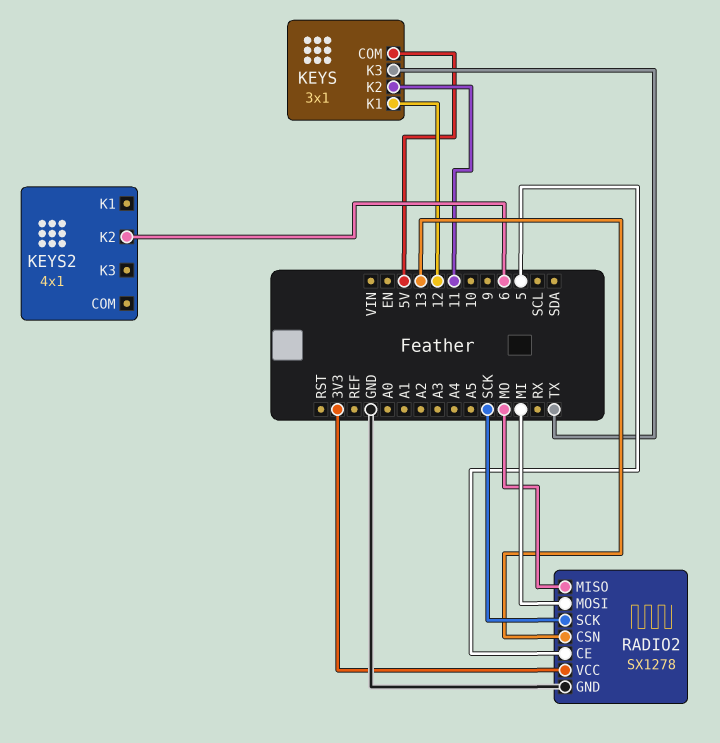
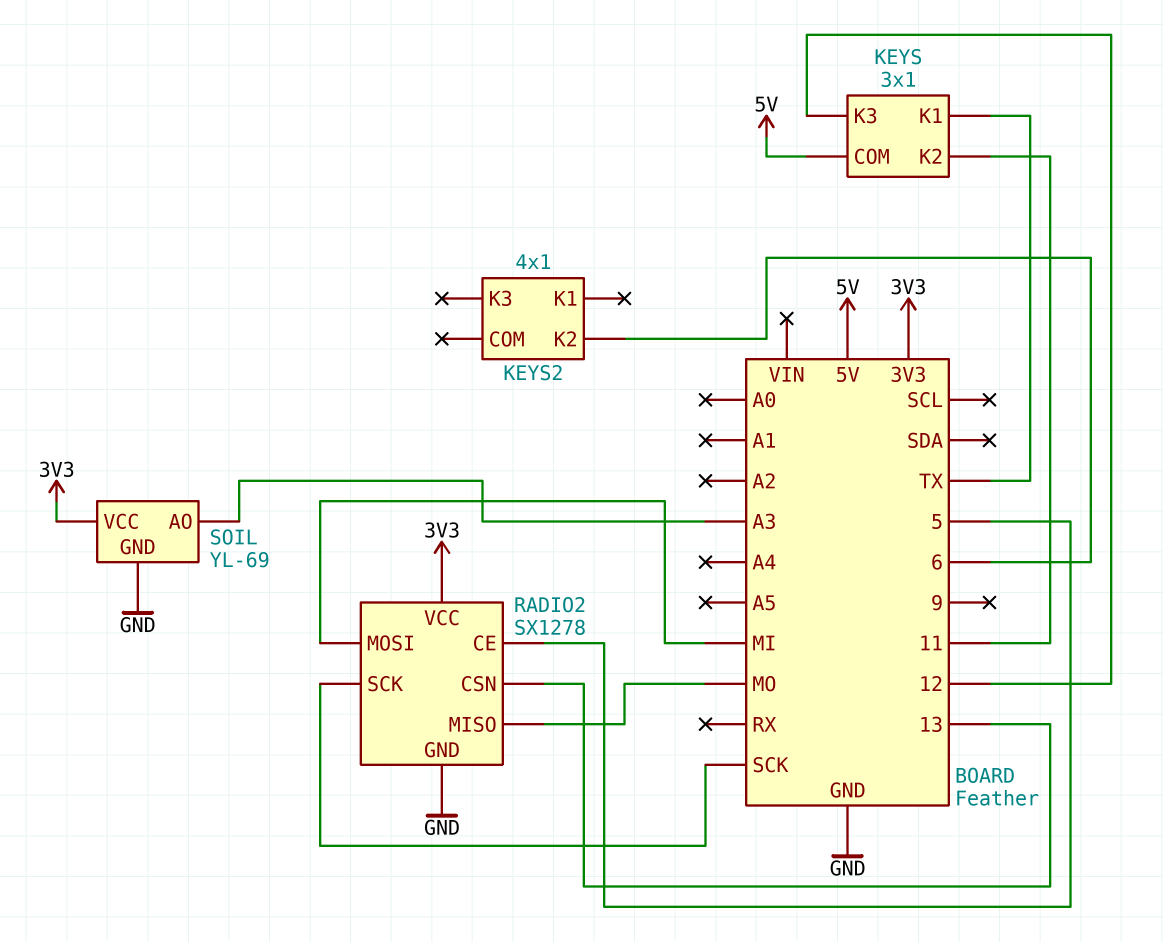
KEYS pin K1: 12 -> TX
KEYS pin K3: TX -> 12
SOIL: none -> YL-69
SOIL pin AO: none -> A3
SOIL pin GND: none -> GND
SOIL pin VCC: none -> 3V3

